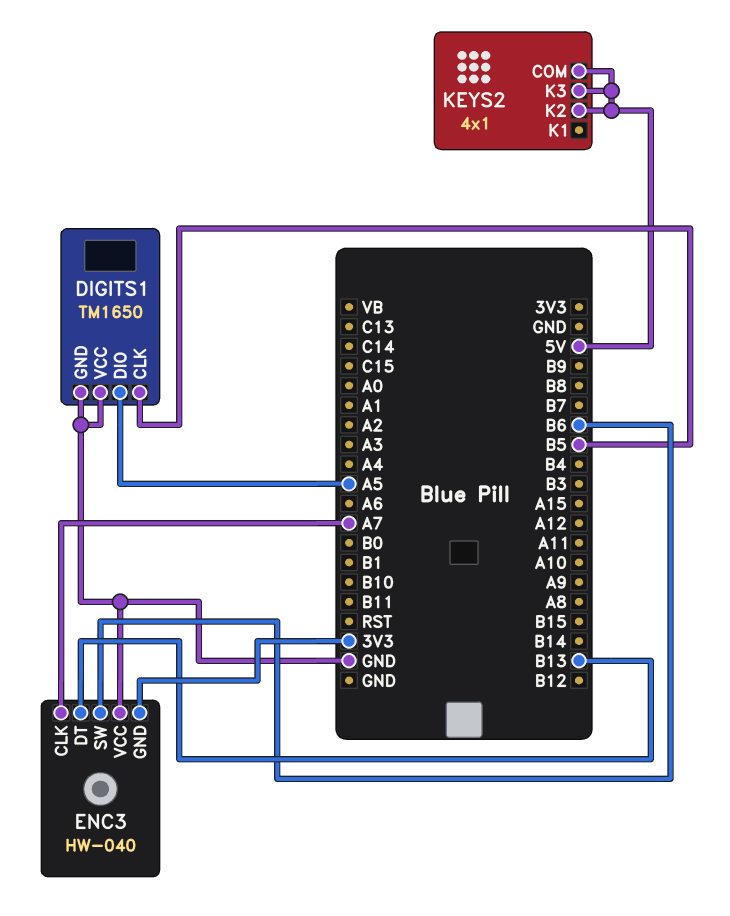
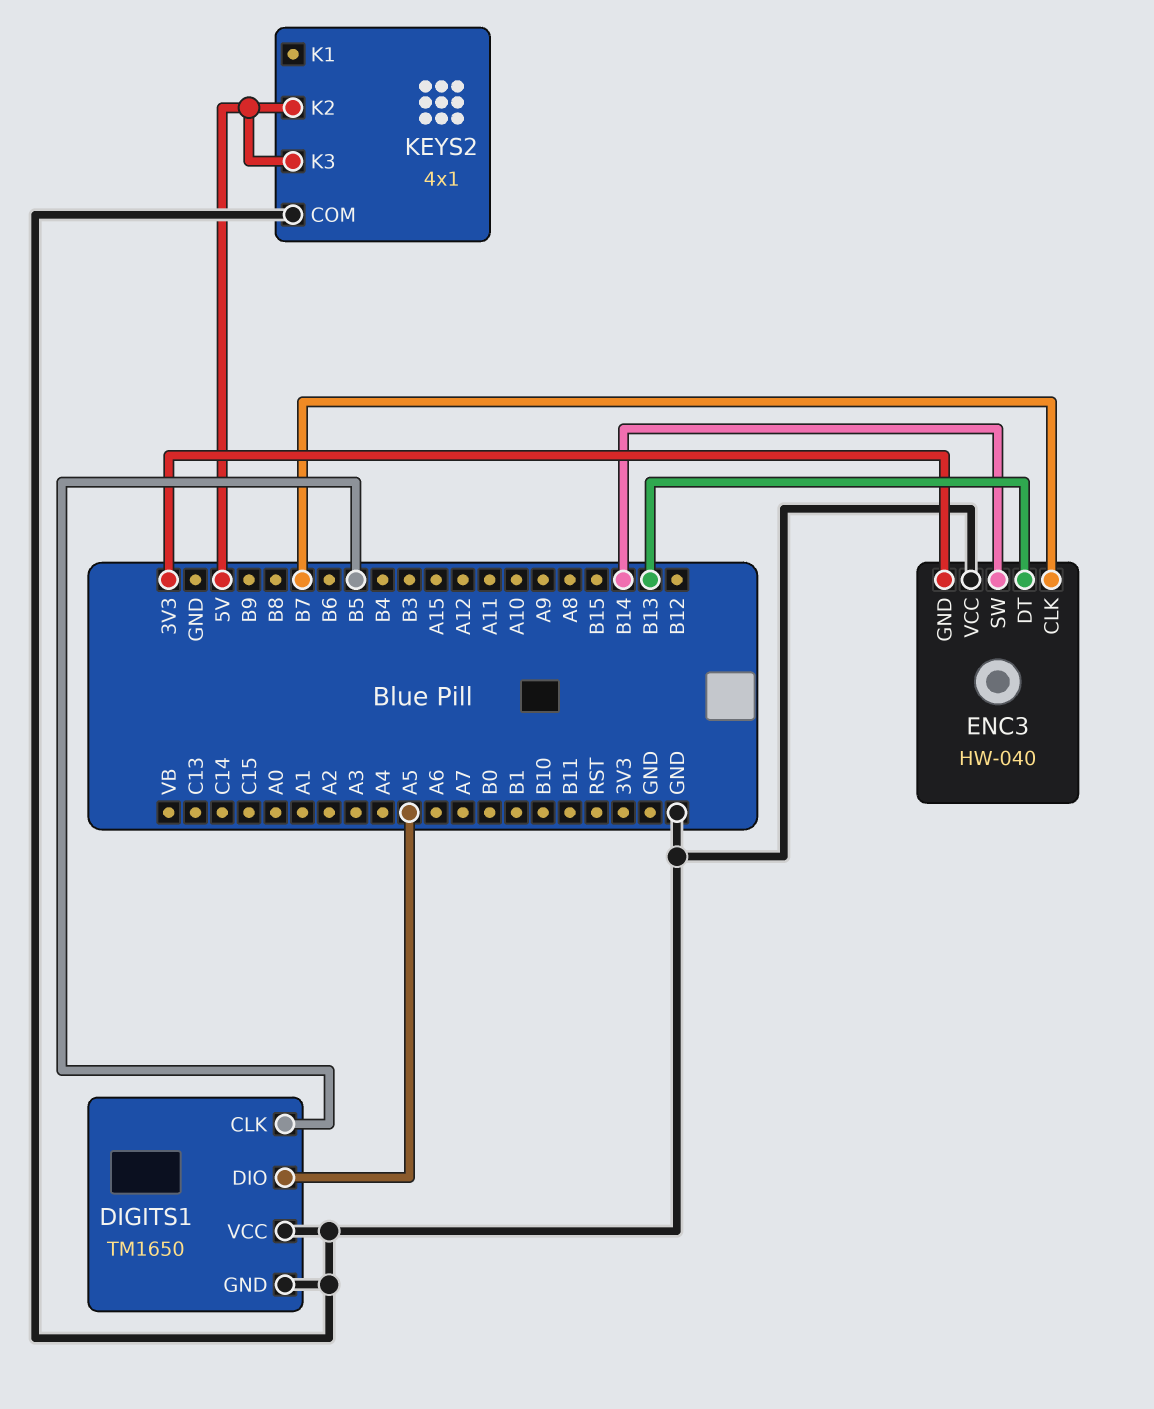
ENC3 pin CLK: A7 -> B7
ENC3 pin SW: B6 -> B14
KEYS2 pin COM: 5V -> GND

